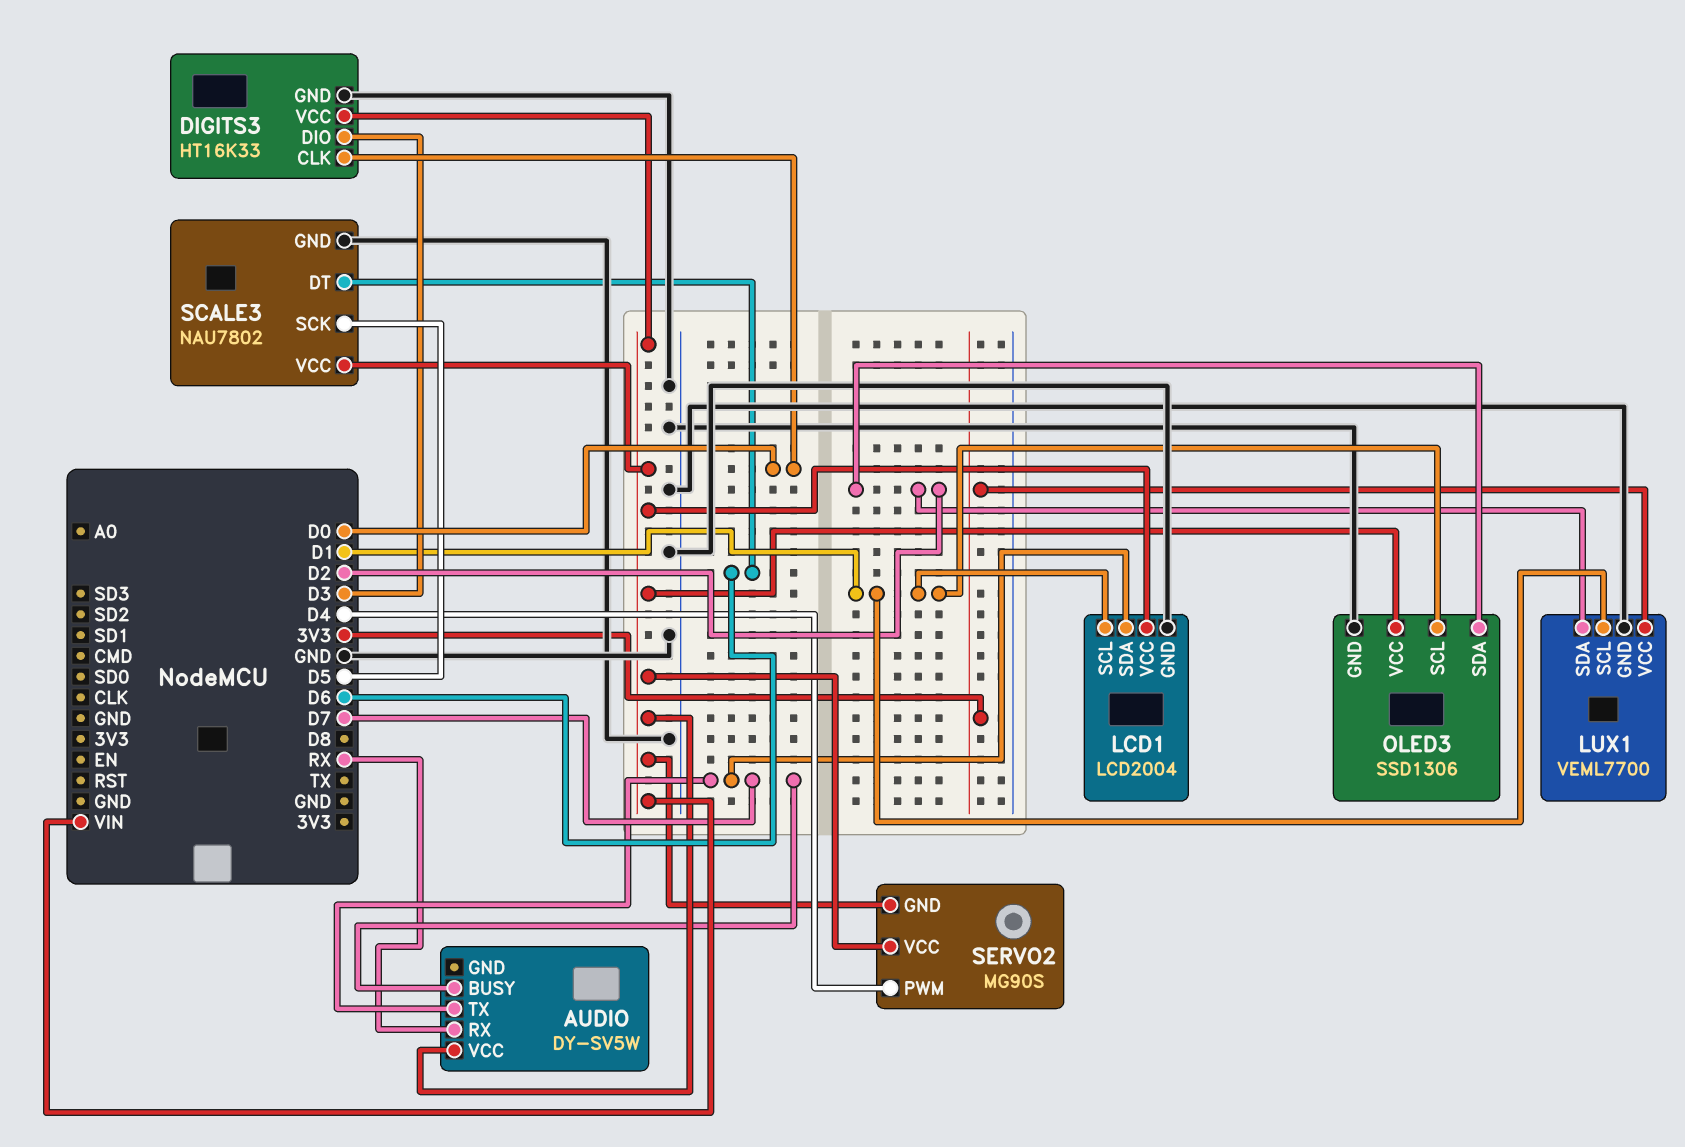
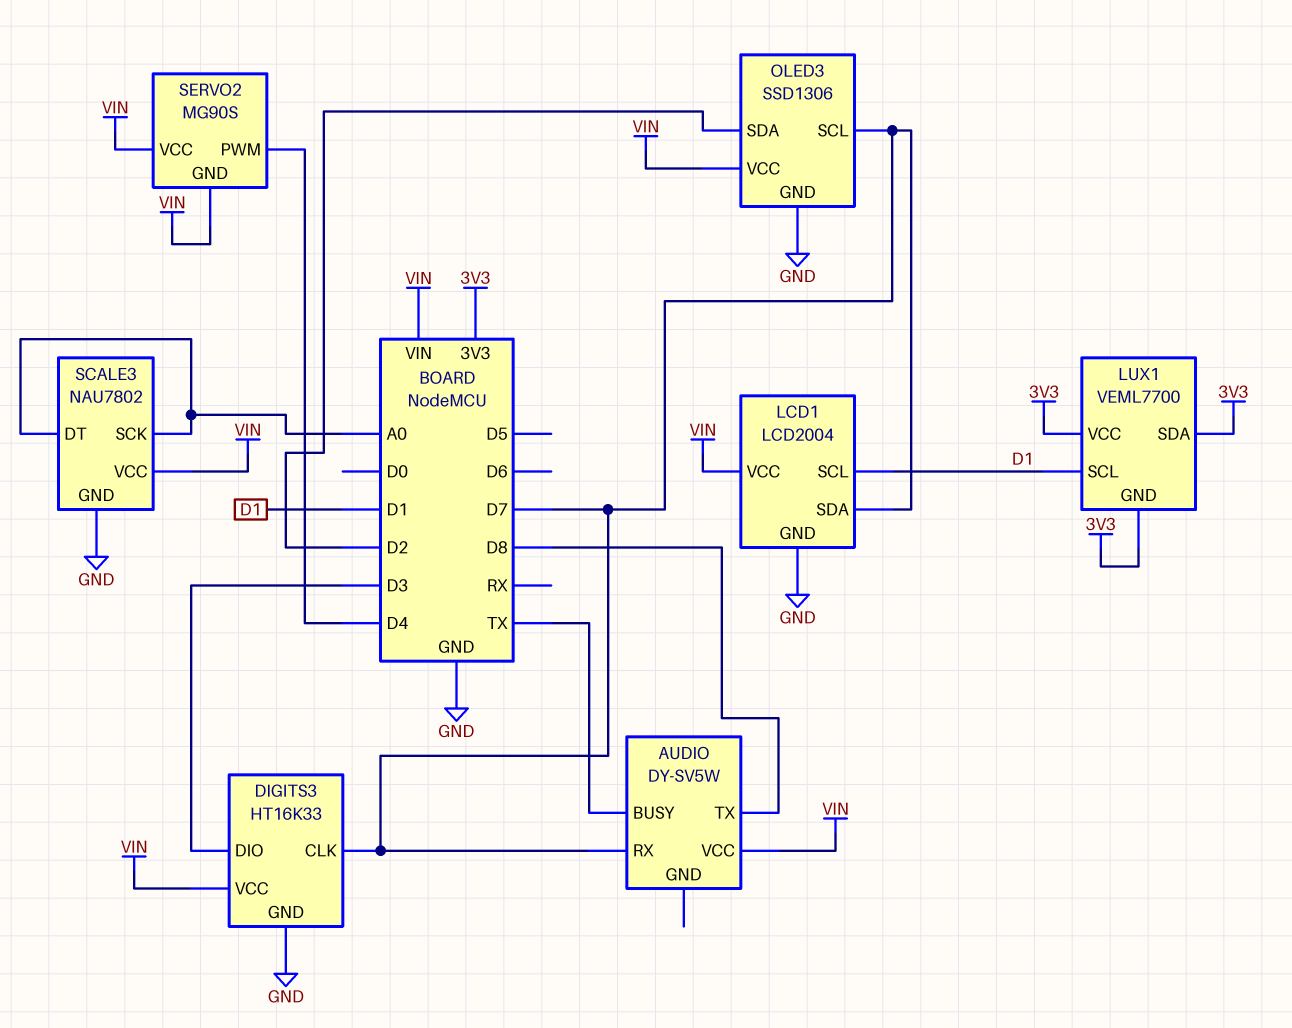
AUDIO pin BUSY: D7 -> TX
AUDIO pin RX: RX -> D7
AUDIO pin TX: D7 -> D8
DIGITS3 pin CLK: D0 -> D7
LUX1 pin GND: GND -> 3V3
LUX1 pin SDA: D2 -> 3V3
OLED3 pin SCL: D1 -> D7
SCALE3 pin DT: D6 -> A0
SCALE3 pin SCK: D5 -> A0

